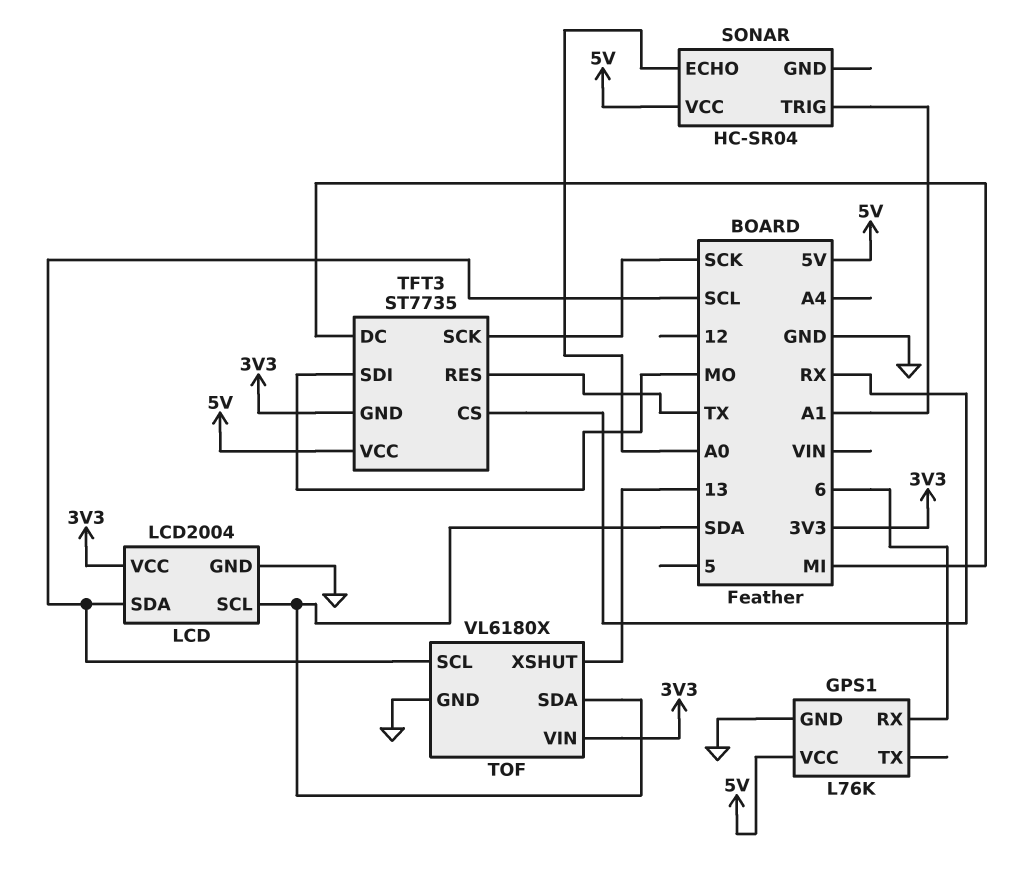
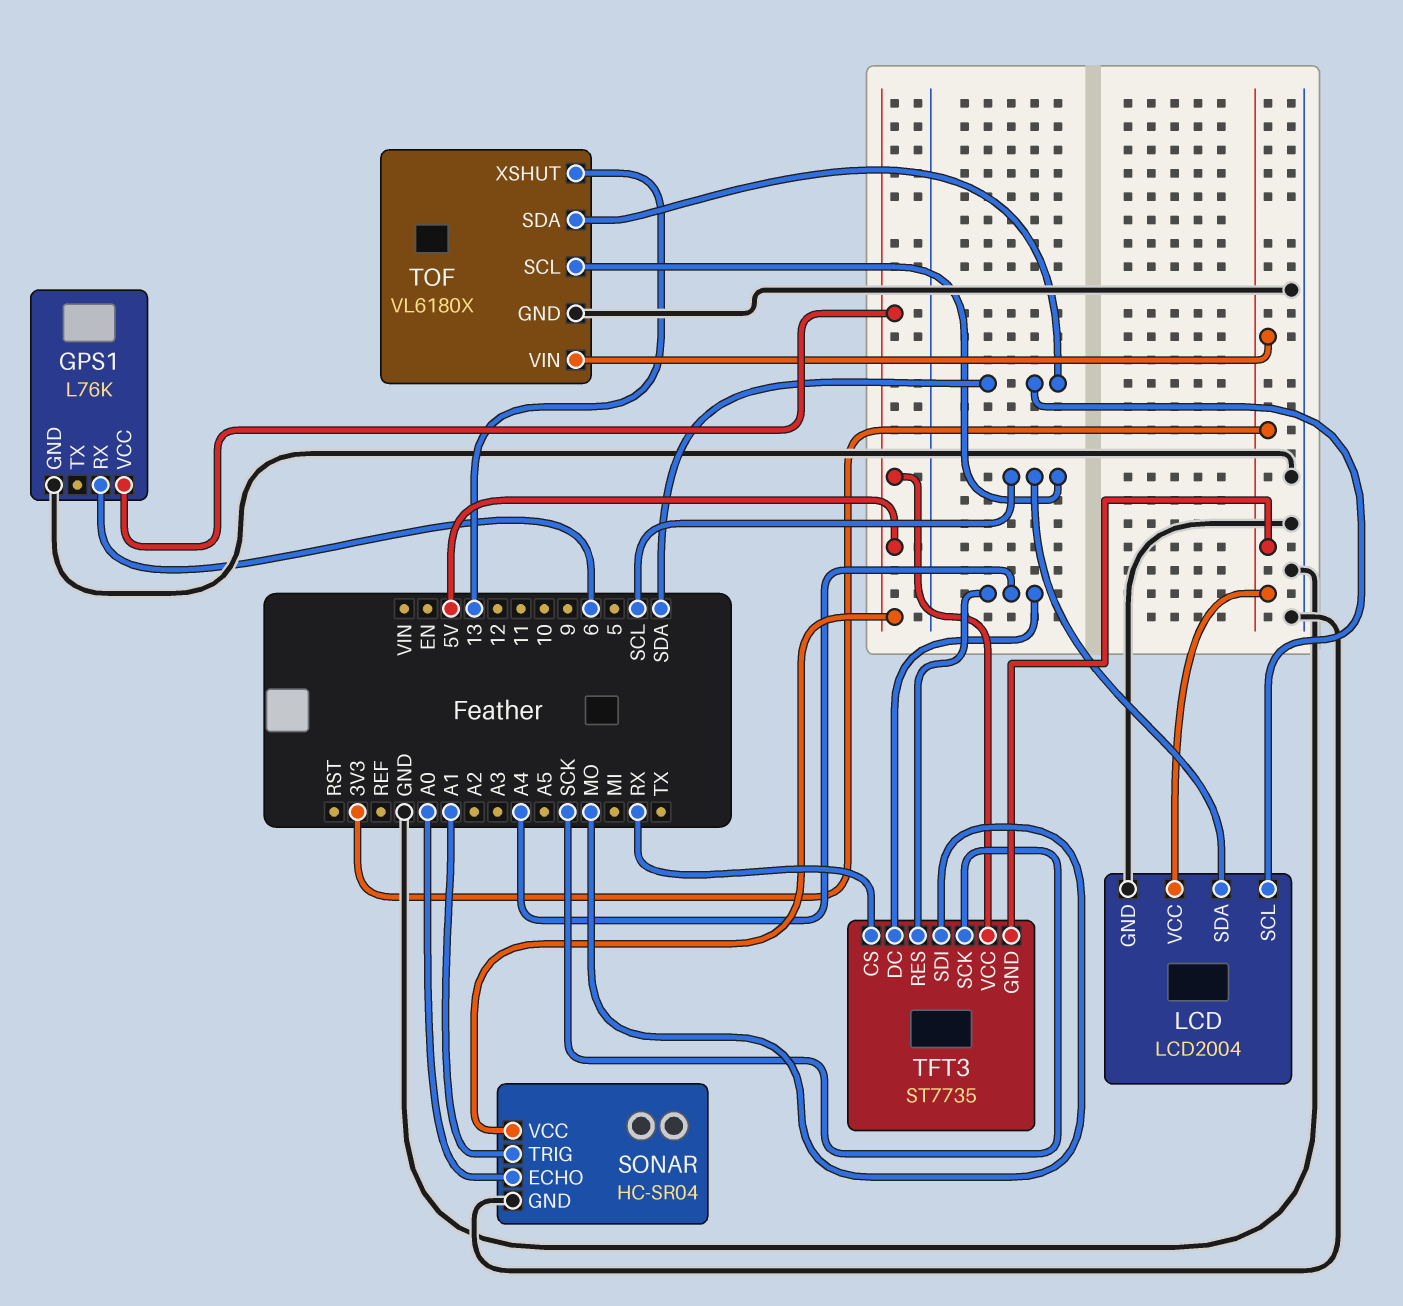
SONAR pin GND: none -> GND
TFT3 pin DC: MI -> A4
TFT3 pin RES: TX -> A4

